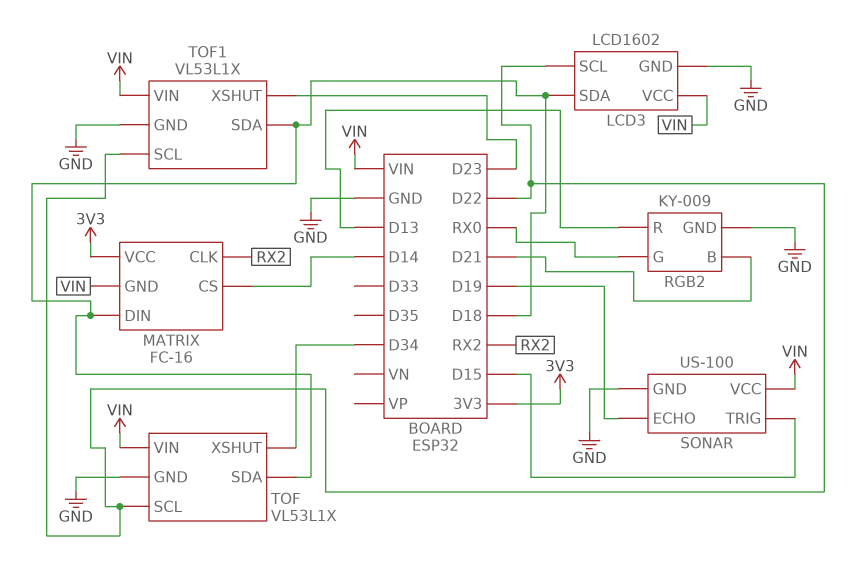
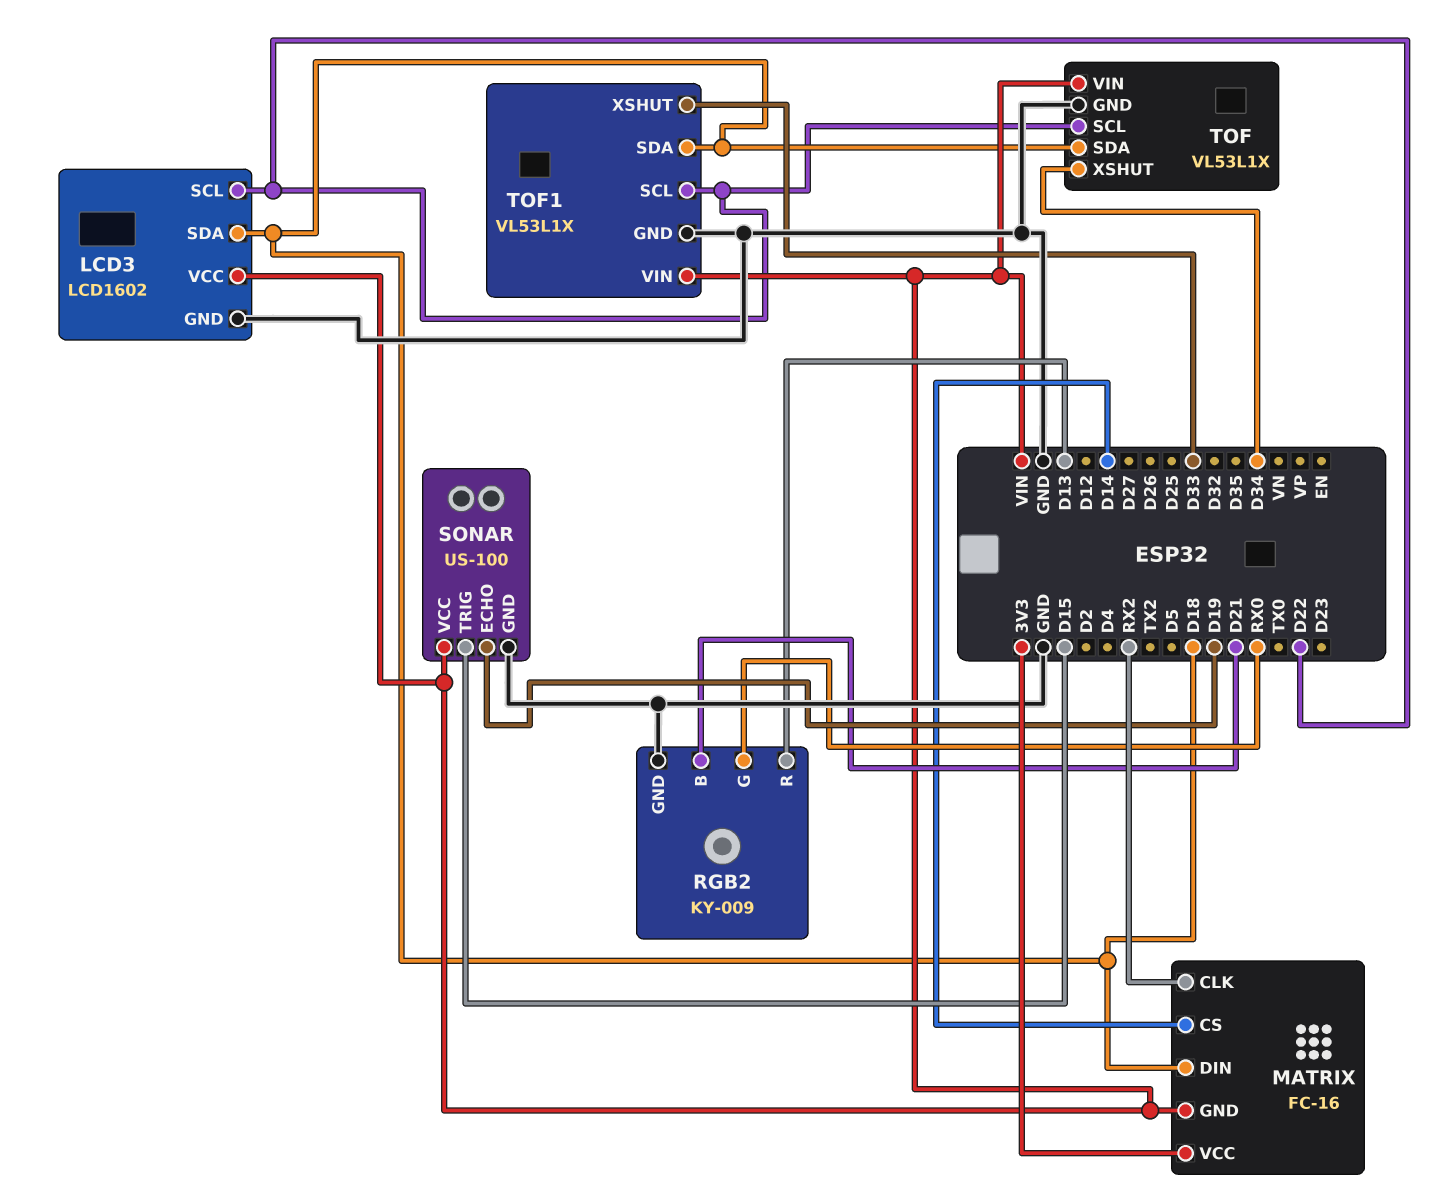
TOF1 pin XSHUT: D23 -> D33

